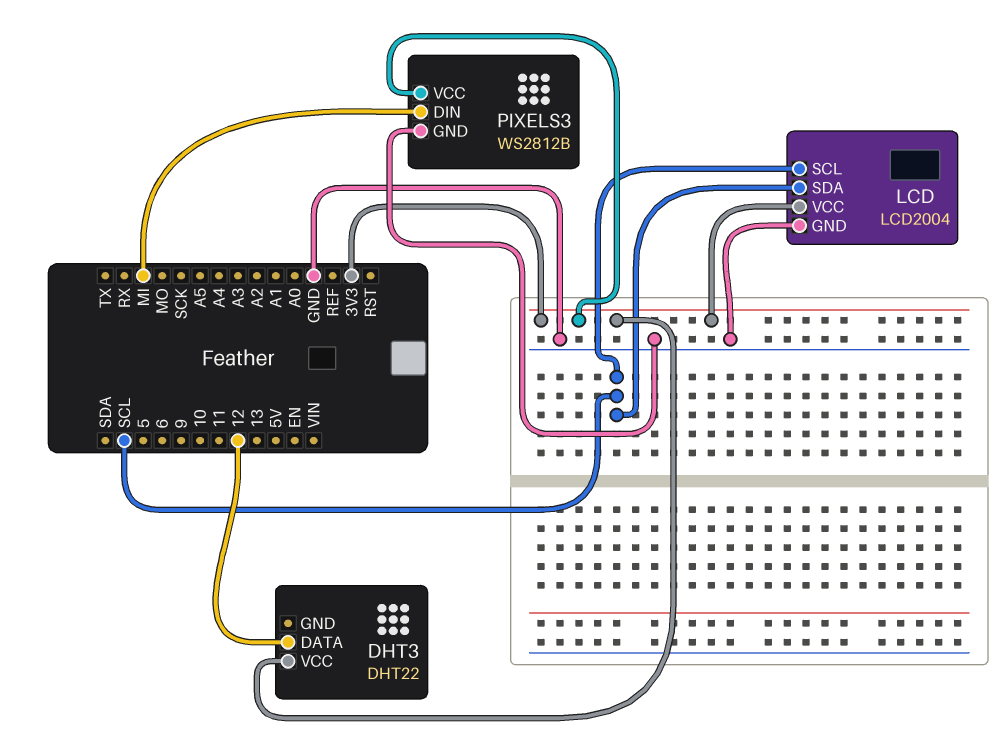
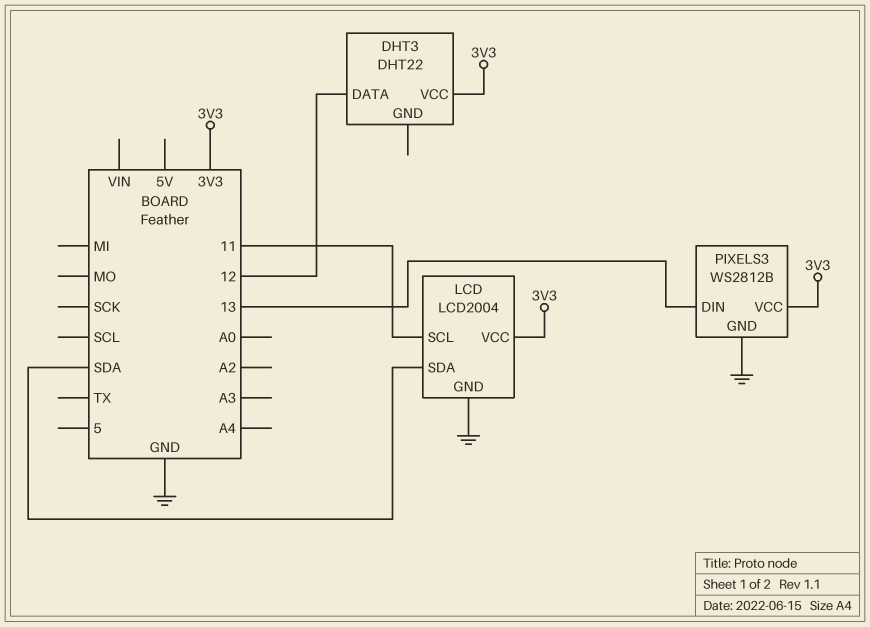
LCD pin SCL: SCL -> 11
LCD pin SDA: SCL -> SDA
PIXELS3 pin DIN: MI -> 13

